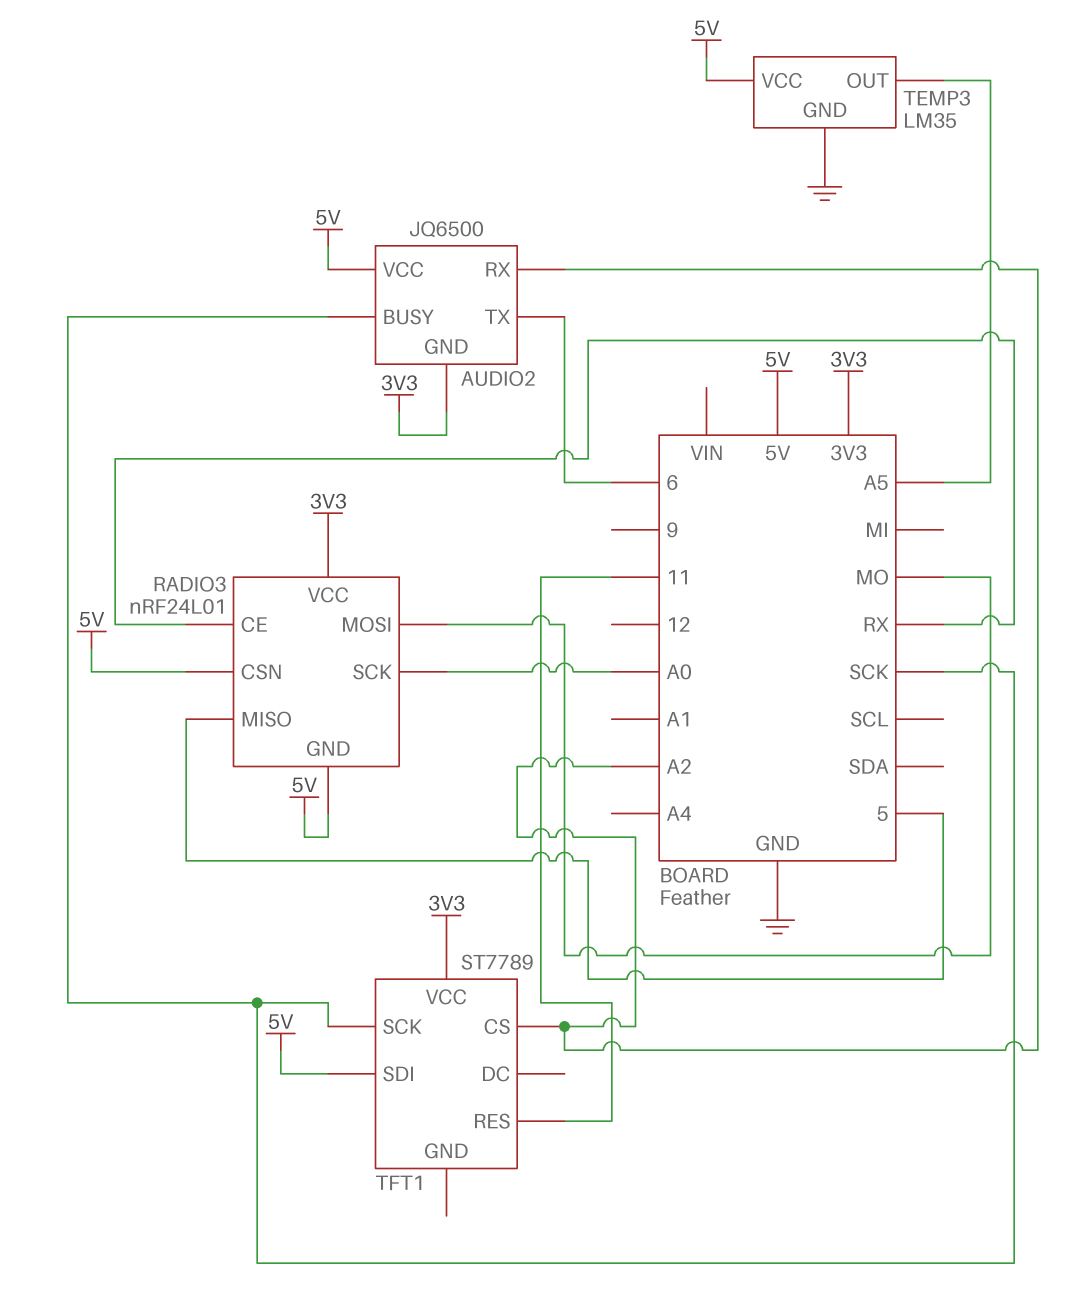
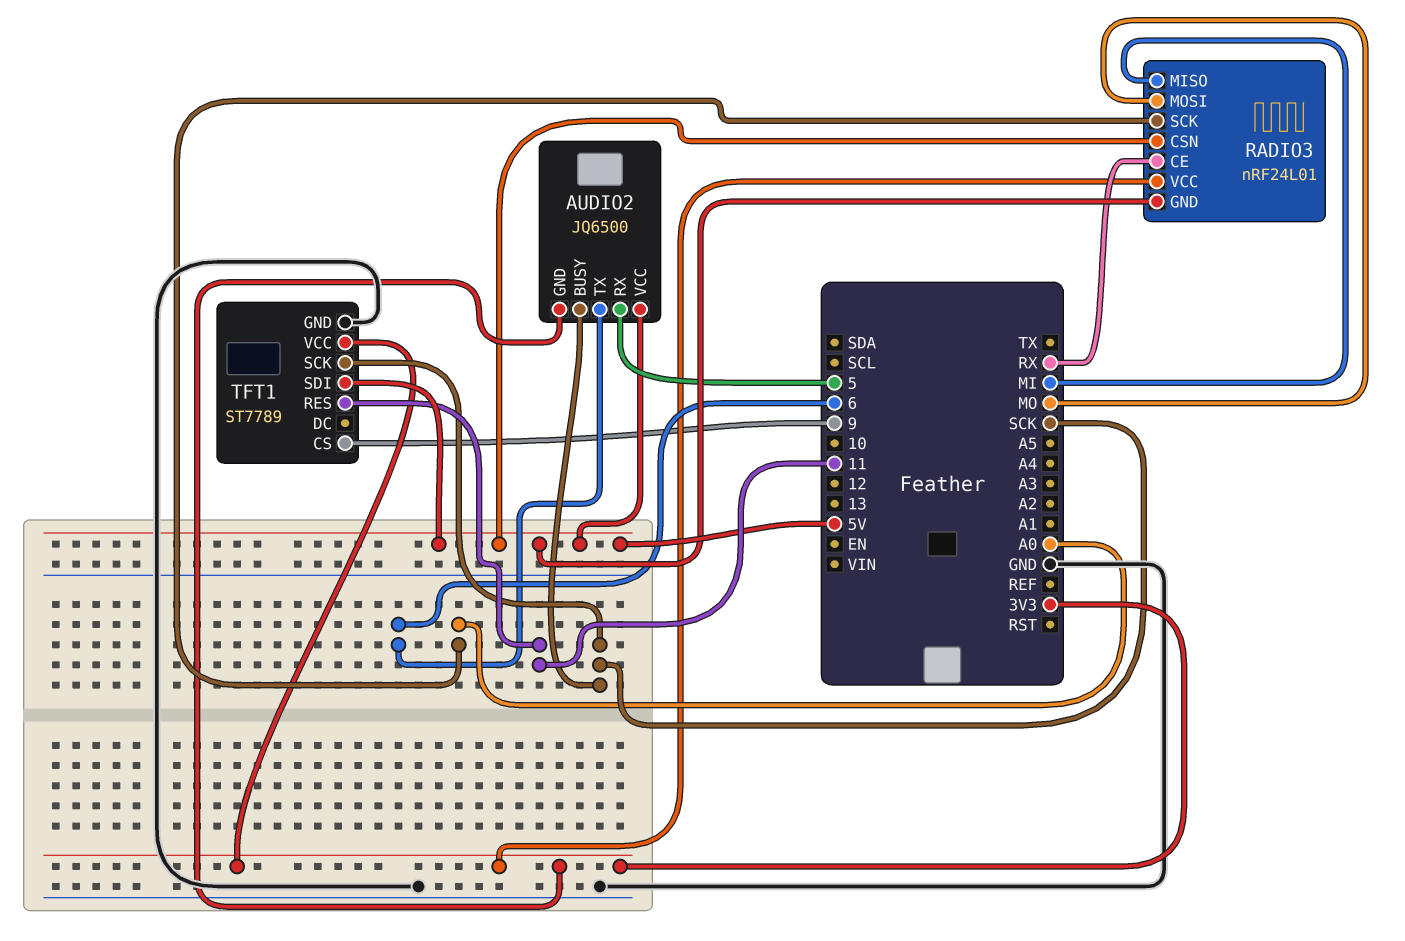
AUDIO2 pin RX: A2 -> 5
RADIO3 pin MISO: 5 -> MI
TEMP3: LM35 -> none
TEMP3 pin GND: GND -> none
TEMP3 pin OUT: A5 -> none
TEMP3 pin VCC: 5V -> none
TFT1 pin CS: A2 -> 9
TFT1 pin GND: none -> GND

